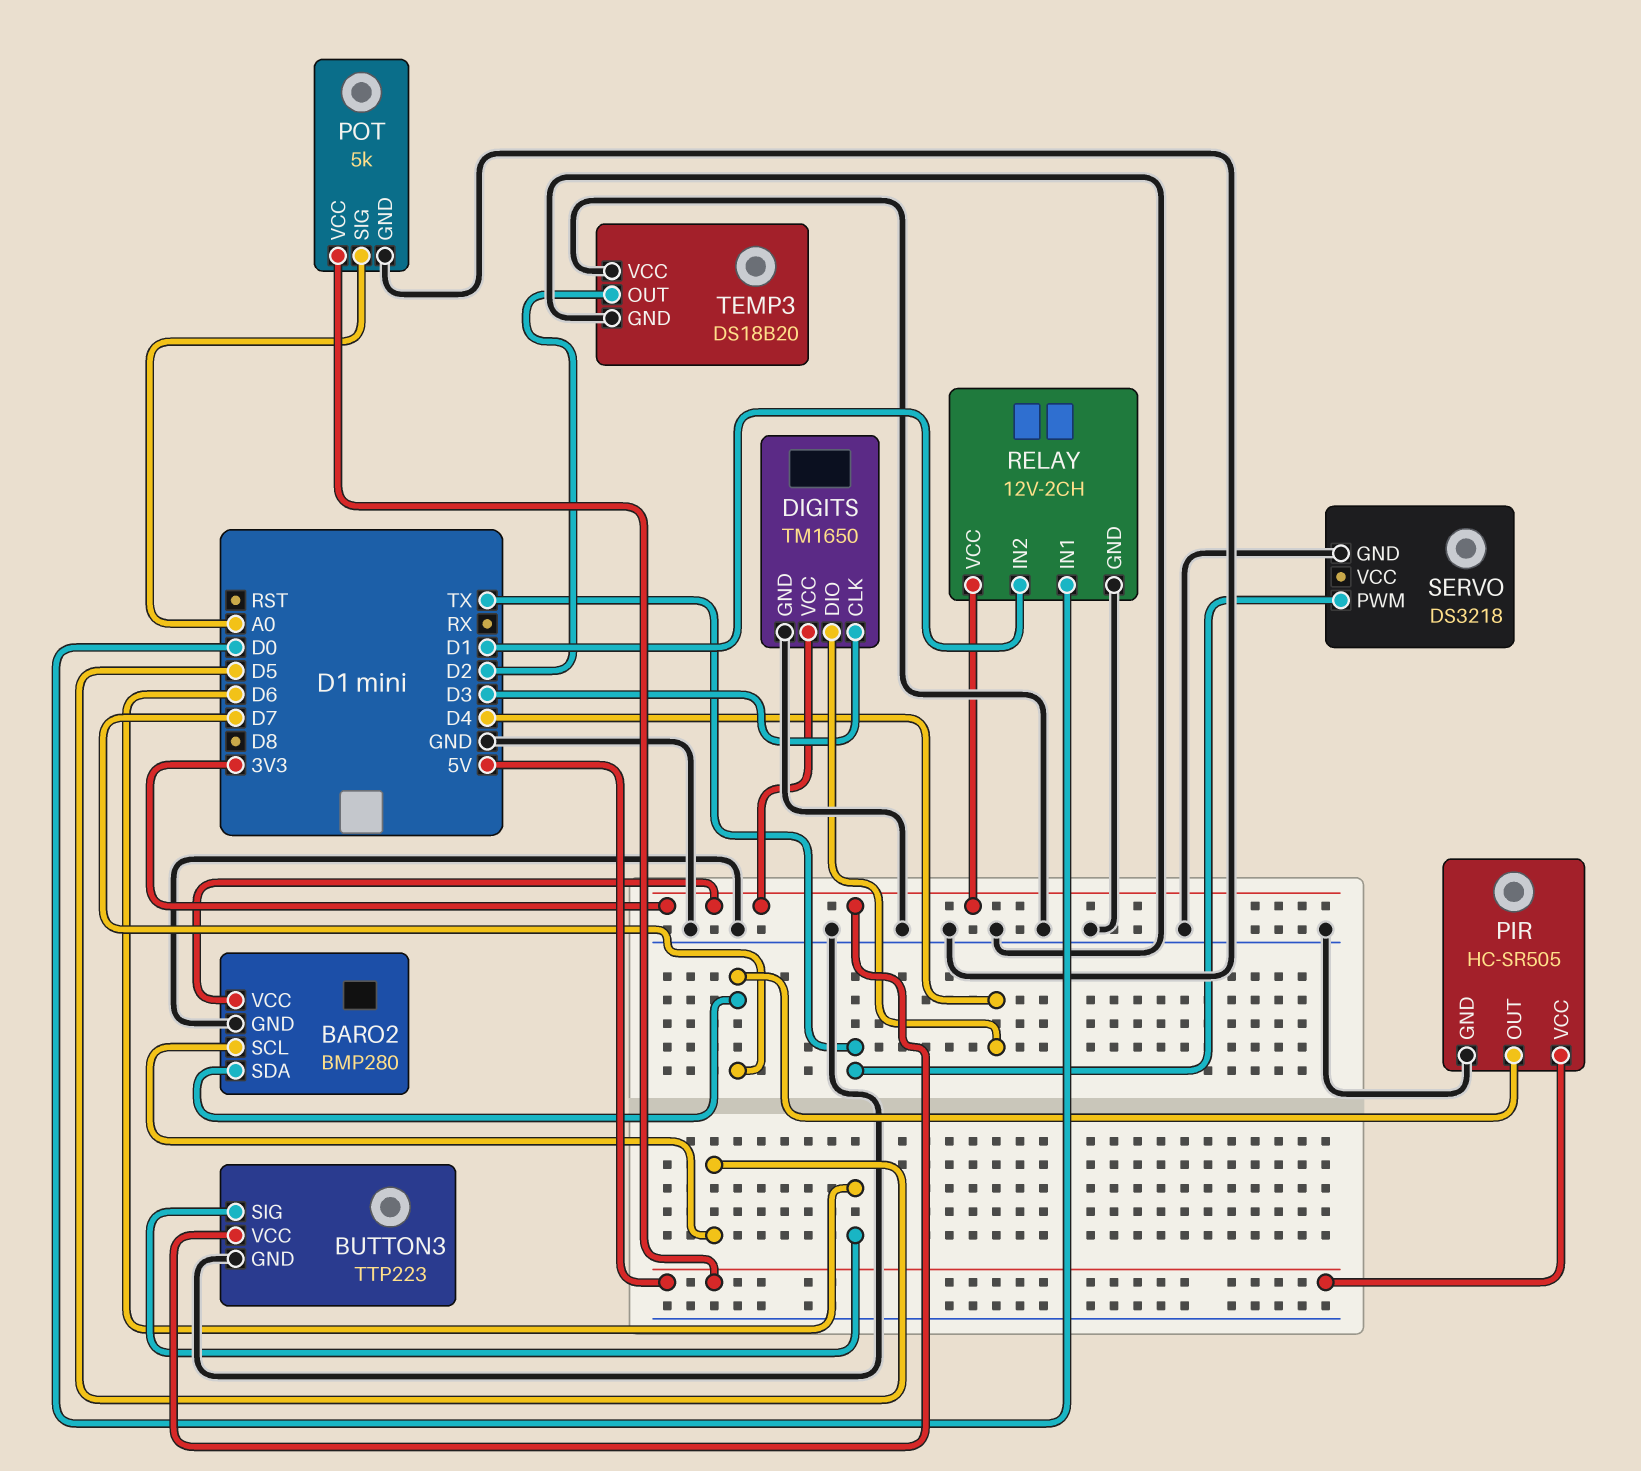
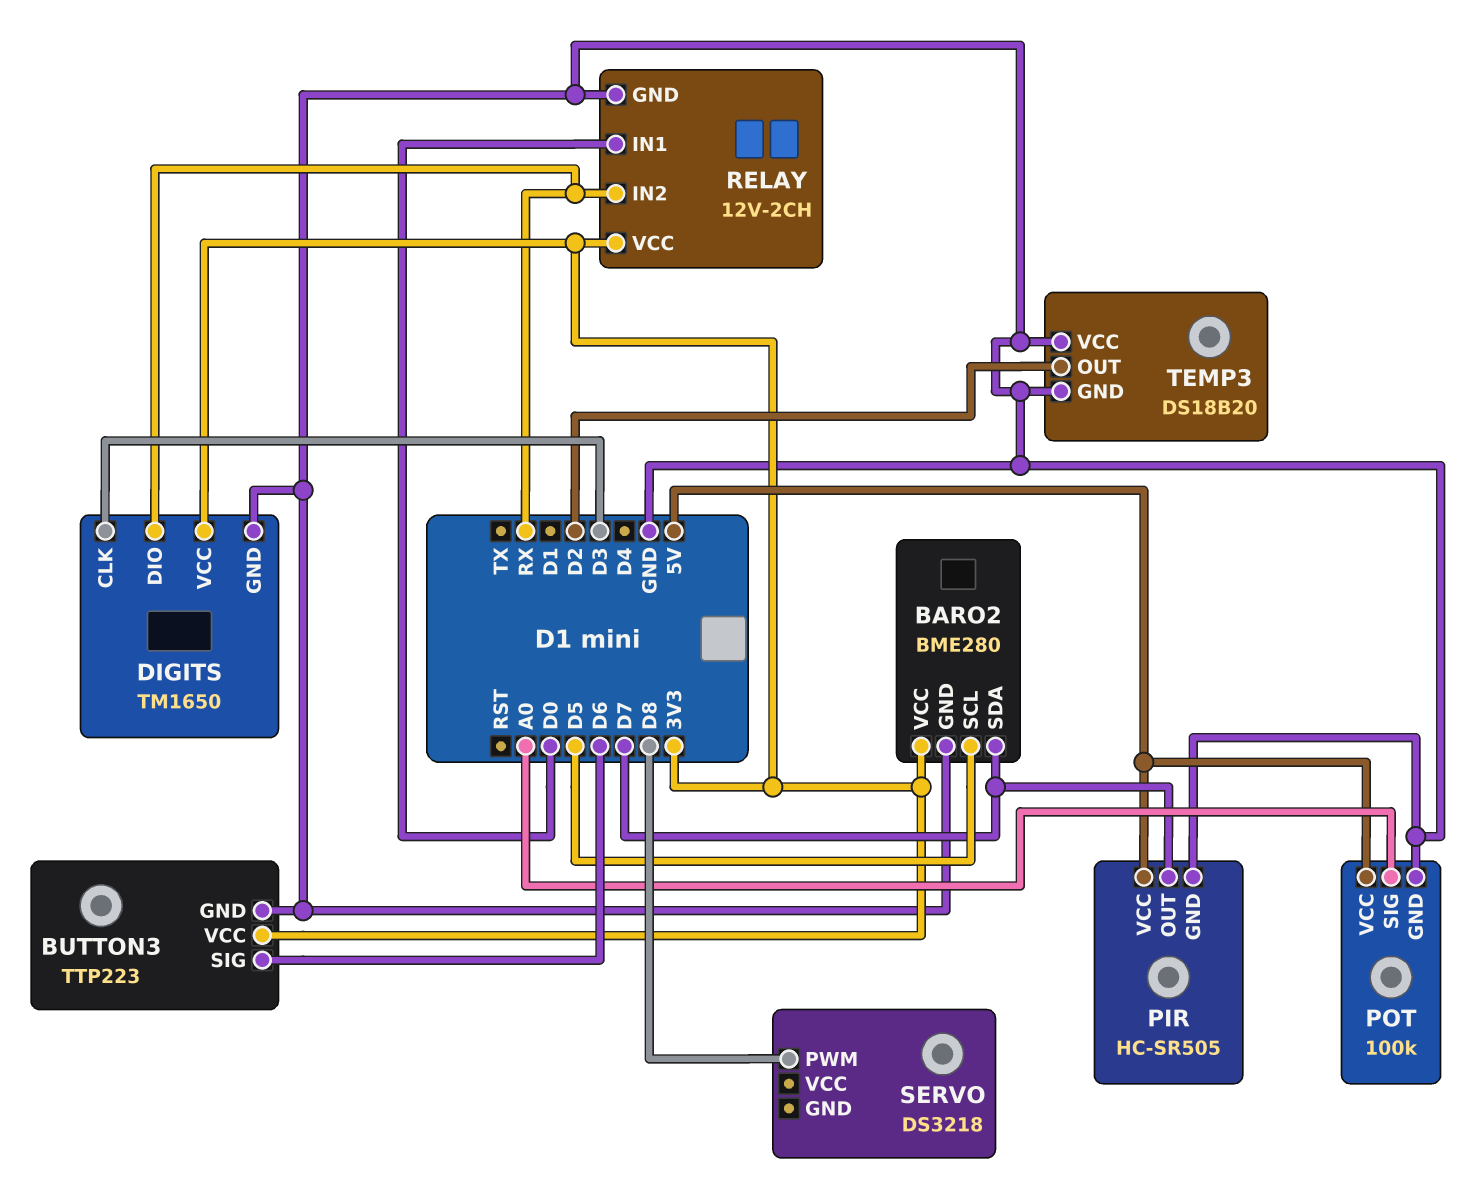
BARO2: BMP280 -> BME280
DIGITS pin DIO: D4 -> RX
POT: 5k -> 100k
RELAY pin IN2: D1 -> RX
SERVO pin GND: GND -> none
SERVO pin PWM: TX -> D8

